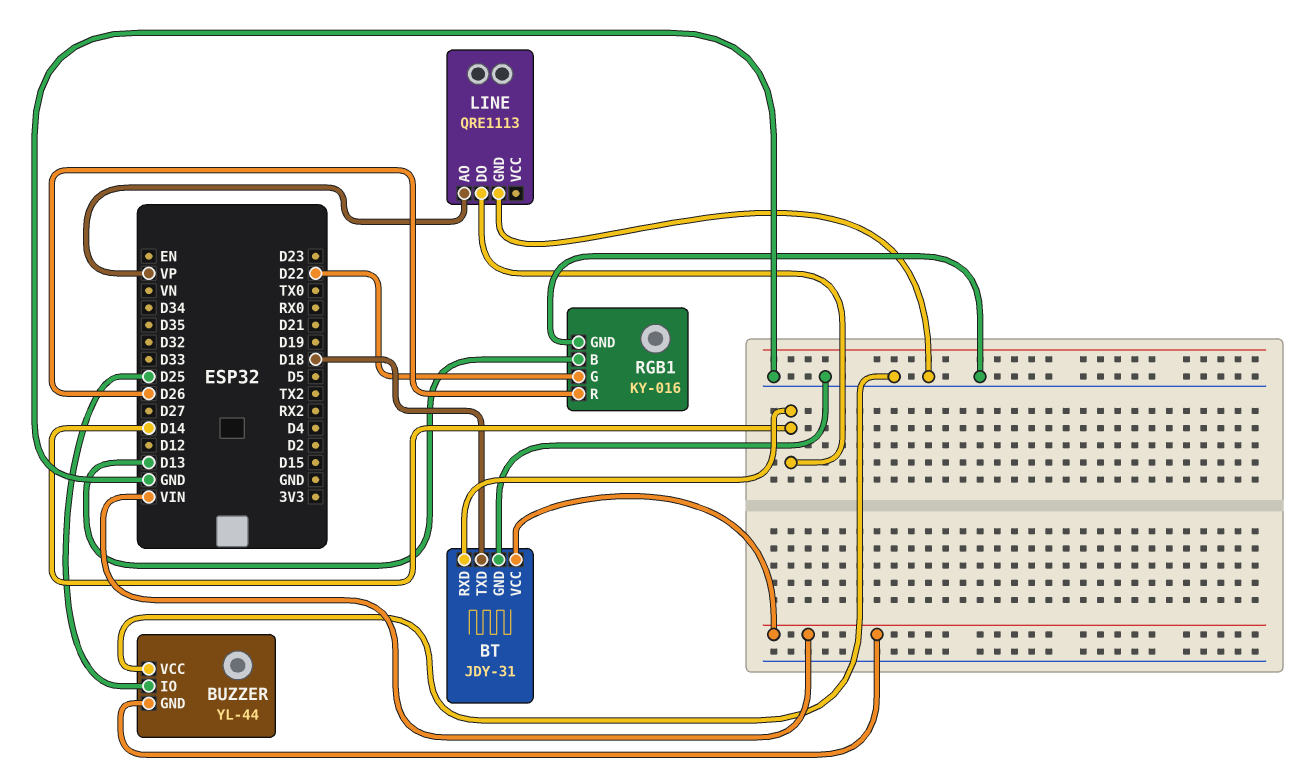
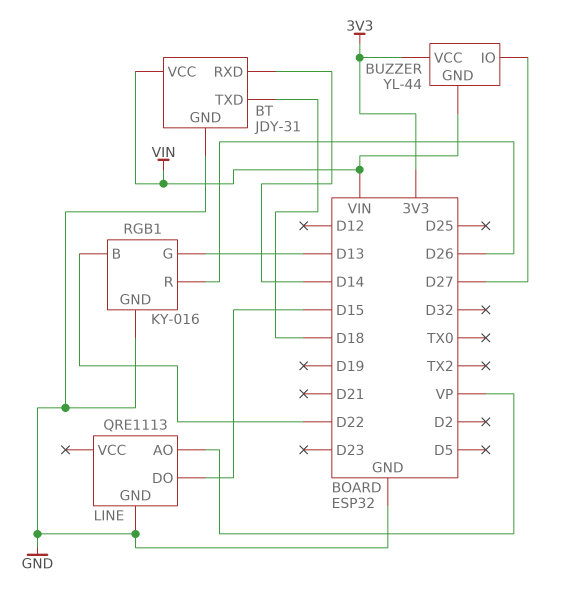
BUZZER pin IO: D25 -> D27
BUZZER pin VCC: GND -> 3V3
LINE pin DO: D14 -> D15
RGB1 pin B: D13 -> D22
RGB1 pin G: D22 -> D13

